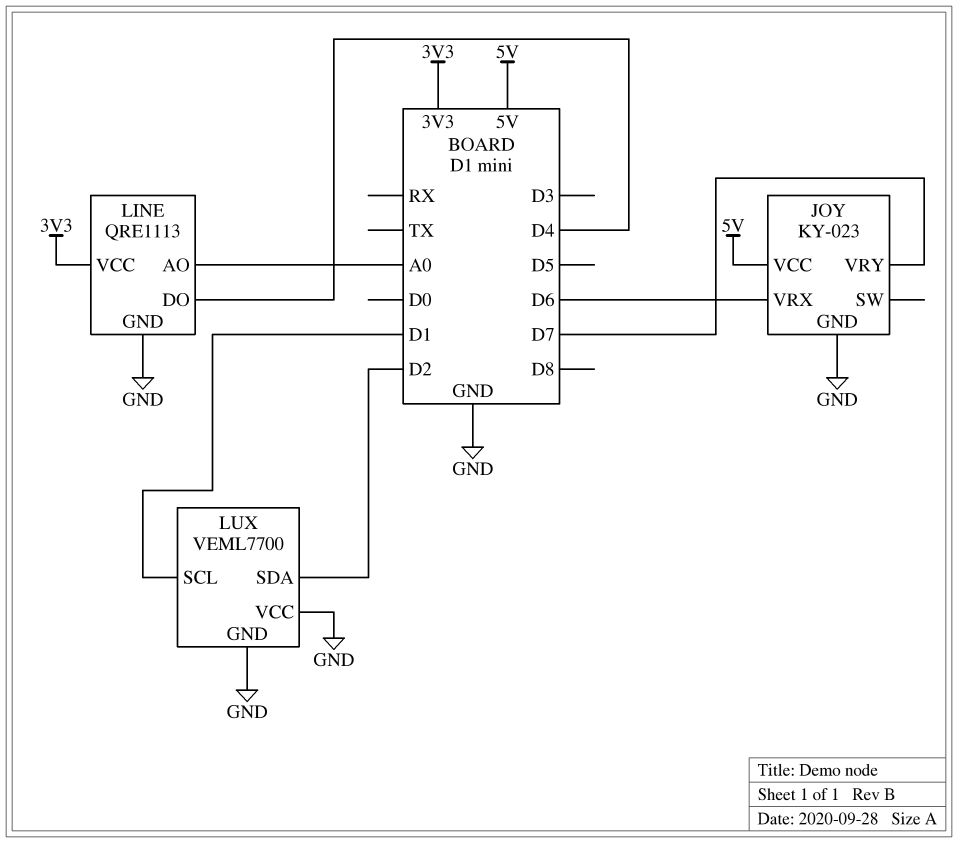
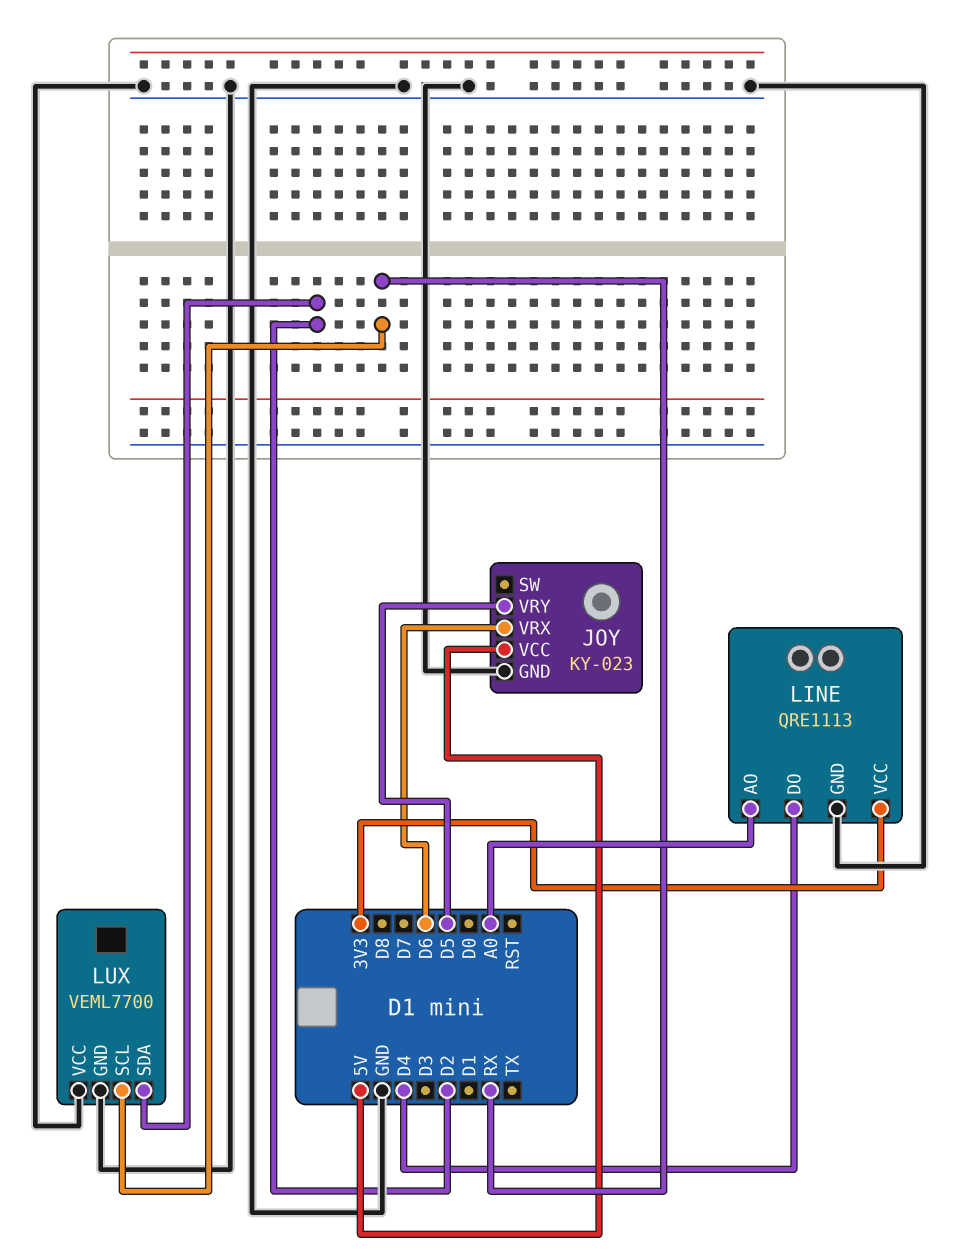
JOY pin VRY: D7 -> D5
LUX pin SCL: D1 -> RX

